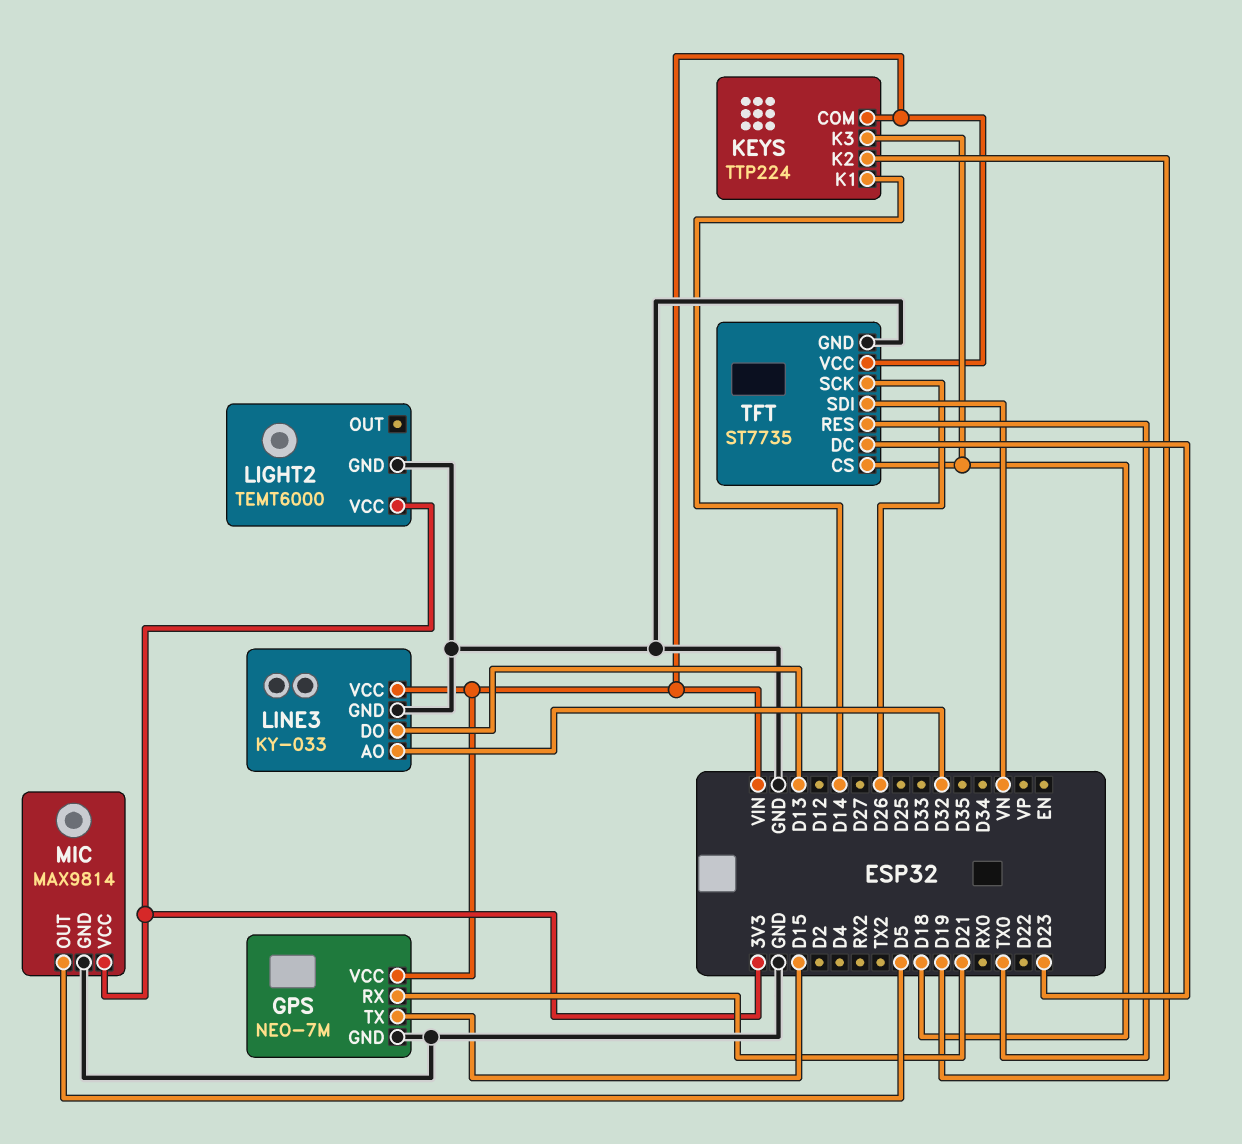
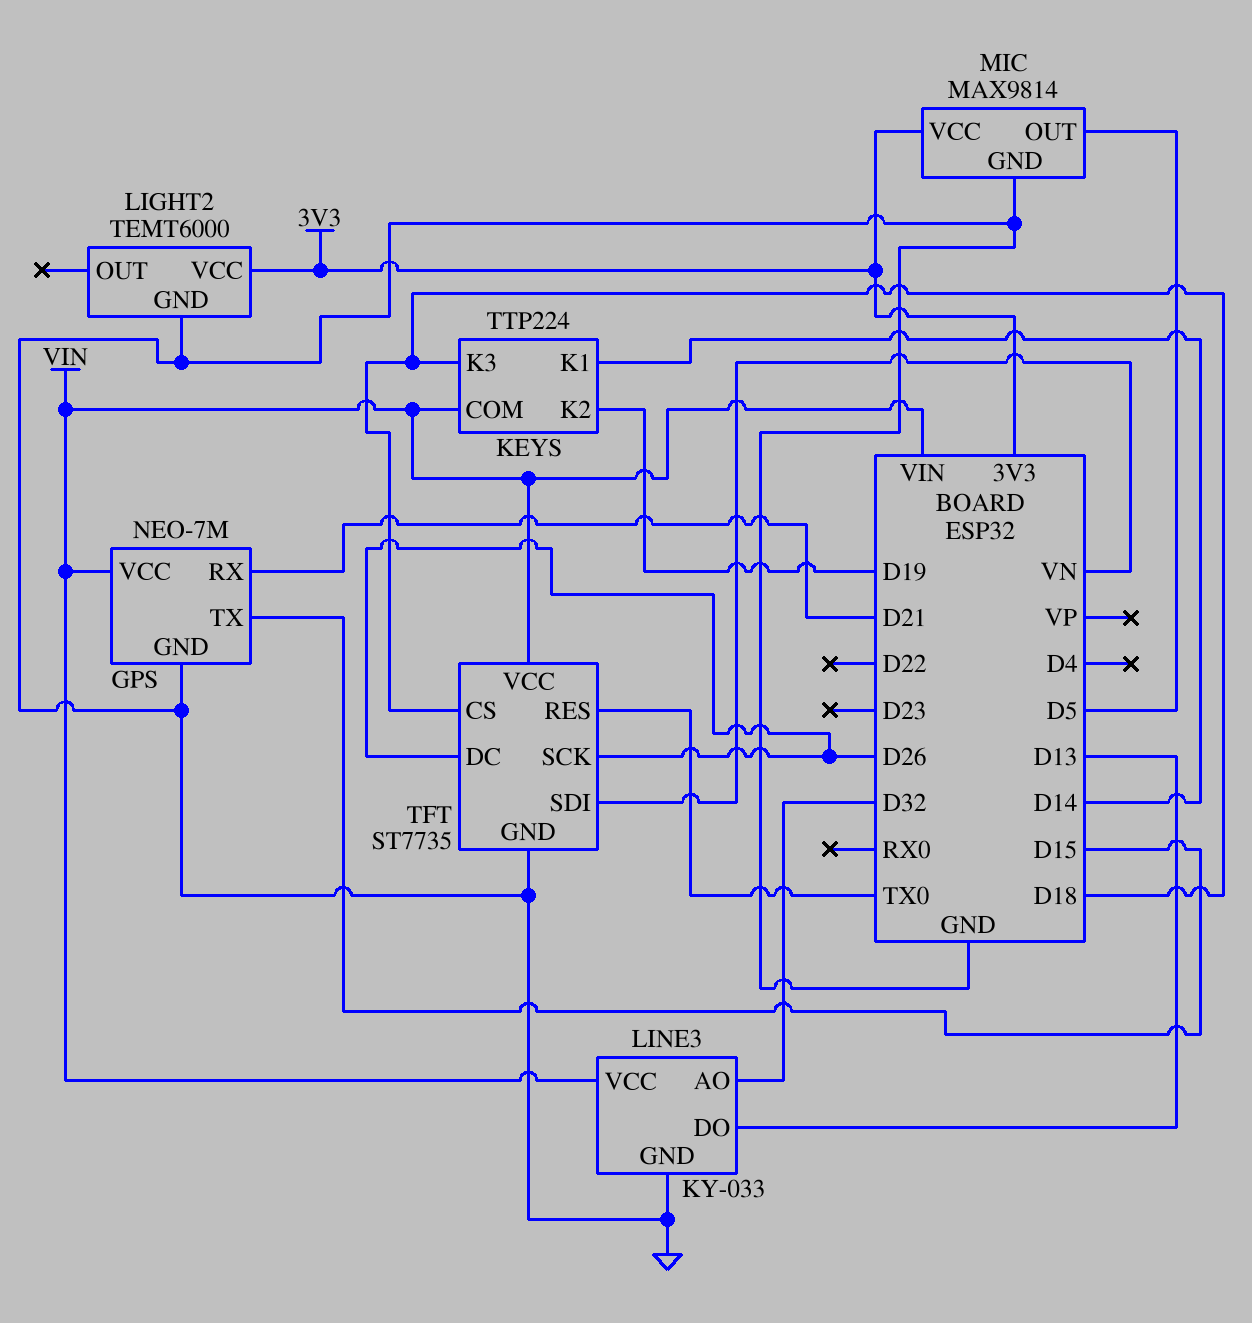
TFT pin DC: D23 -> D26

